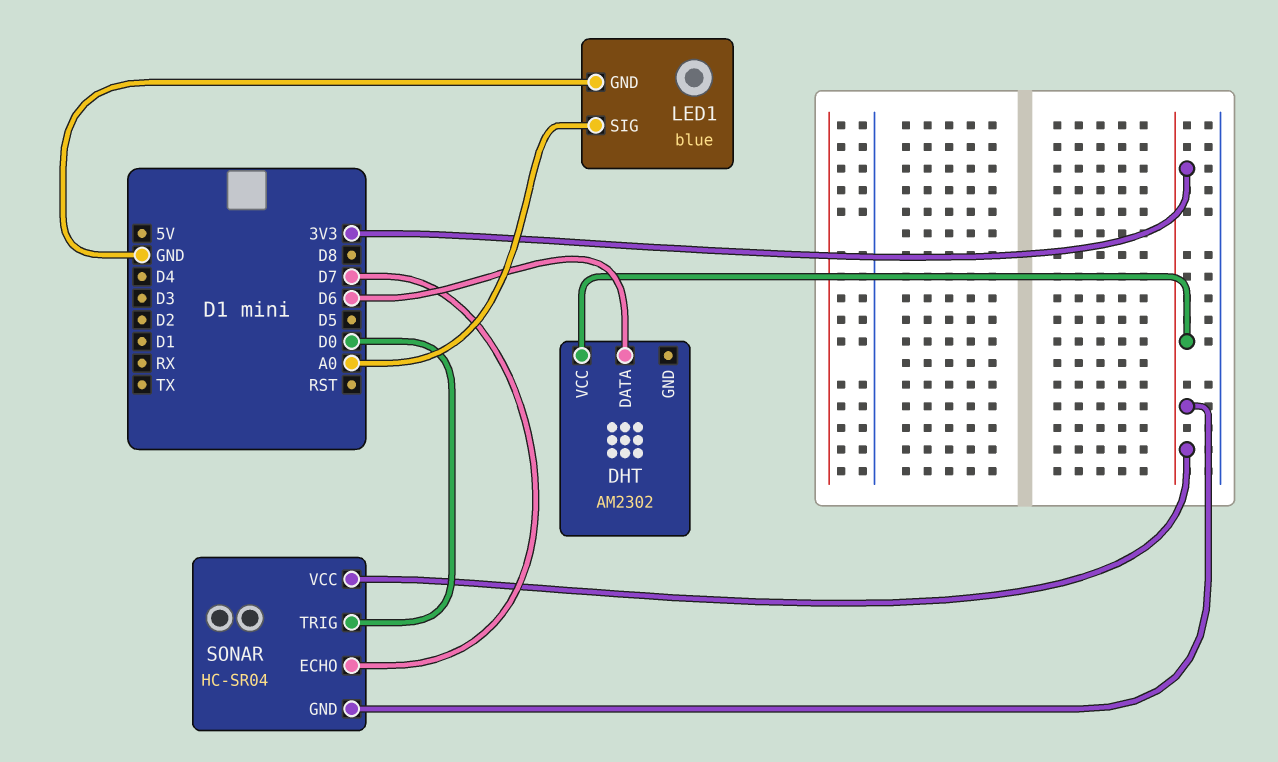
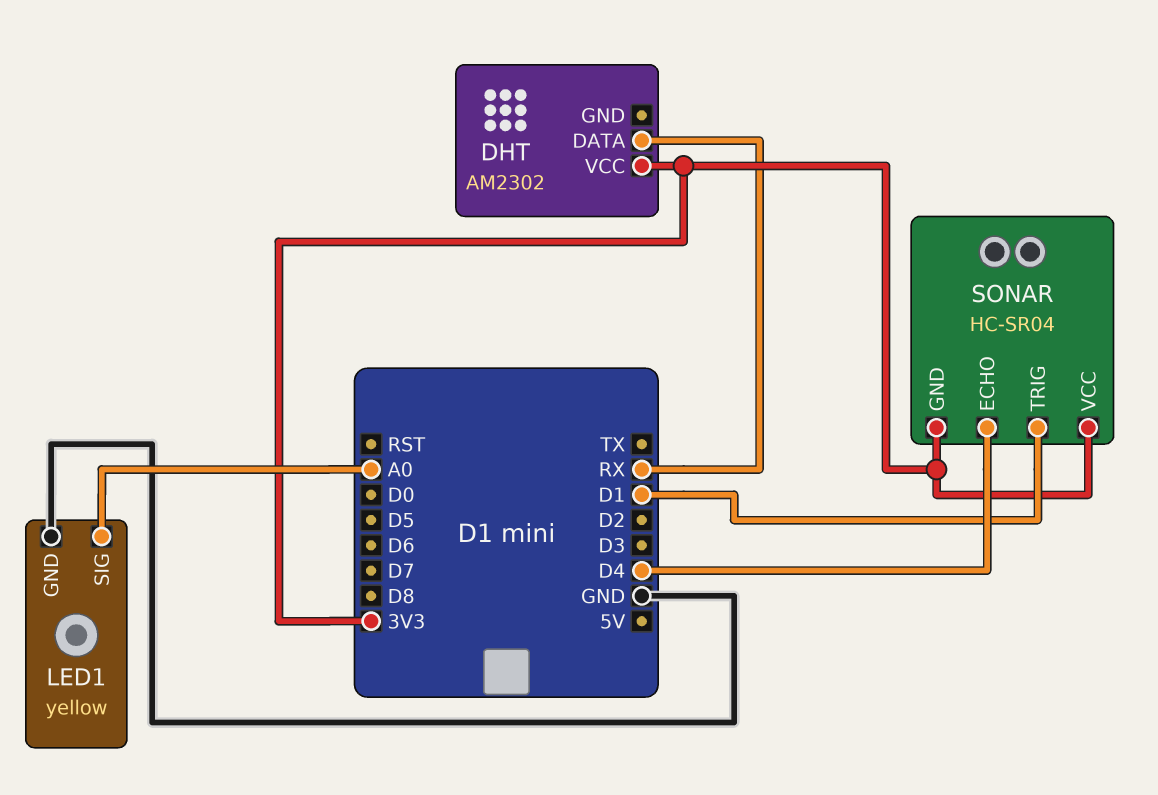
DHT pin DATA: D6 -> RX
LED1: blue -> yellow
SONAR pin ECHO: D7 -> D4
SONAR pin TRIG: D0 -> D1

